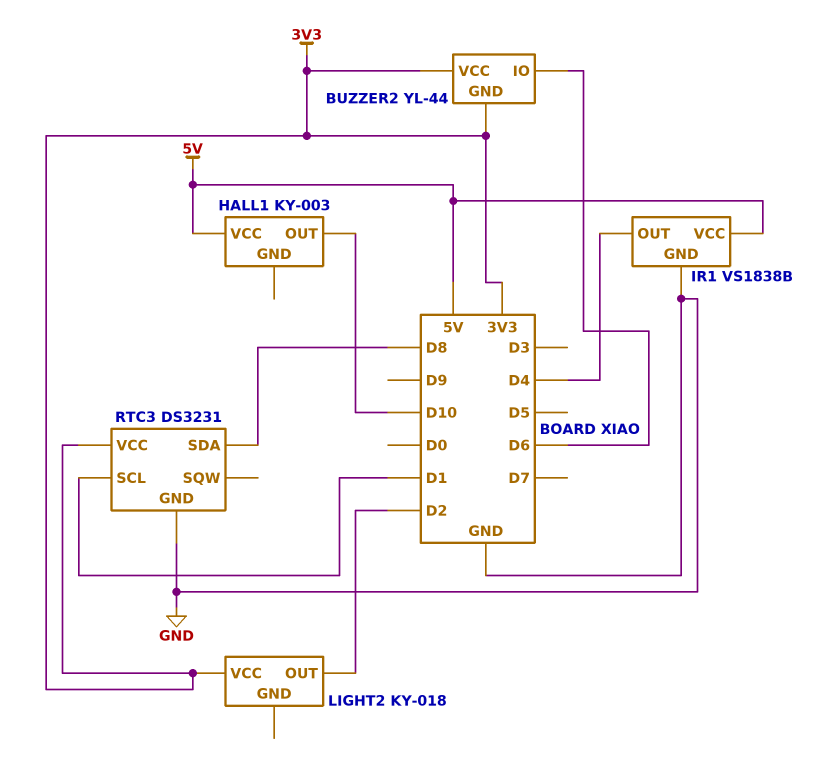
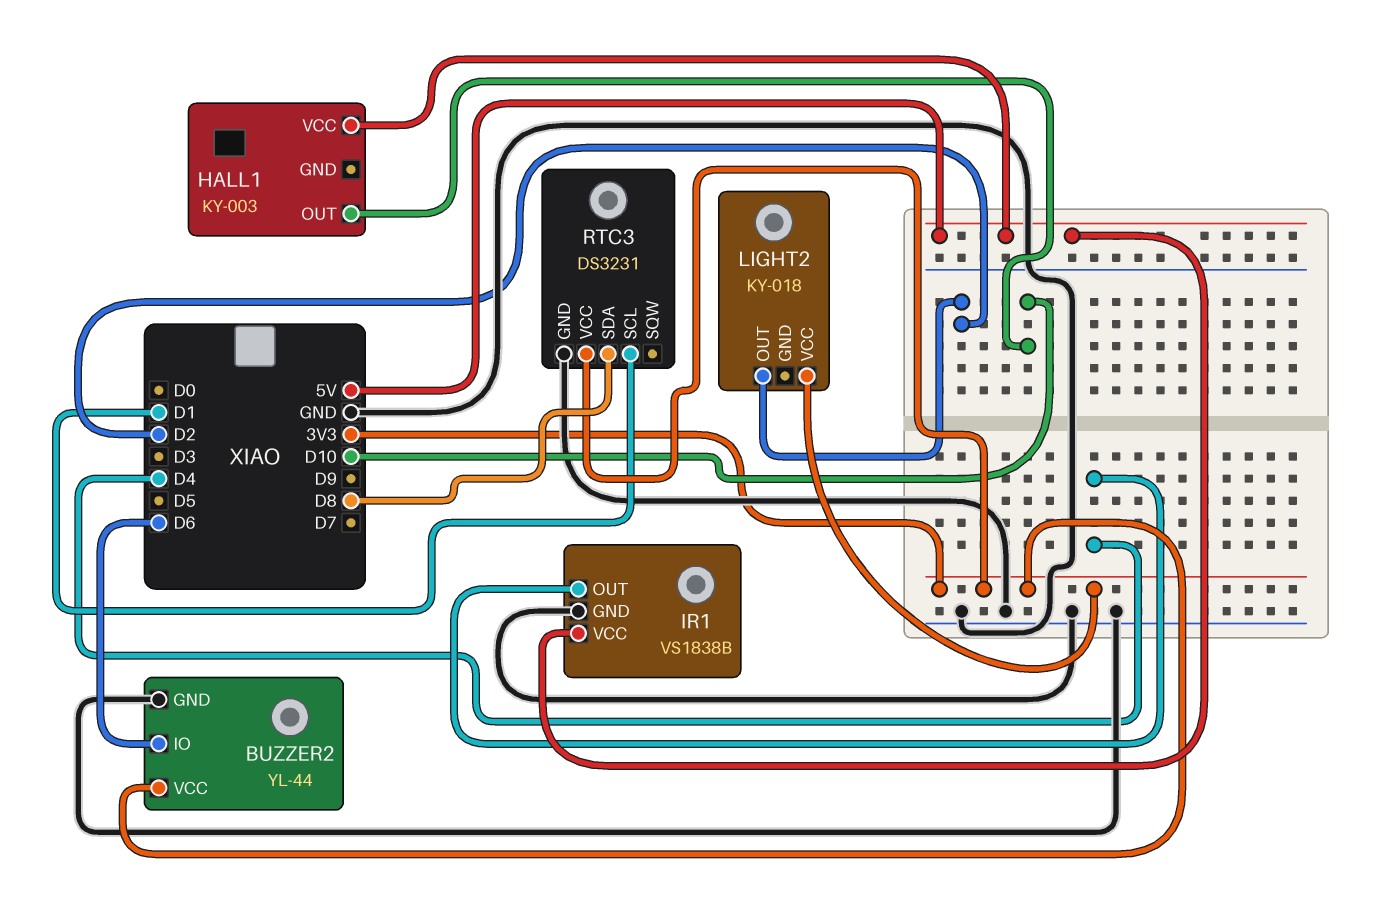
BUZZER2 pin GND: 3V3 -> GND

